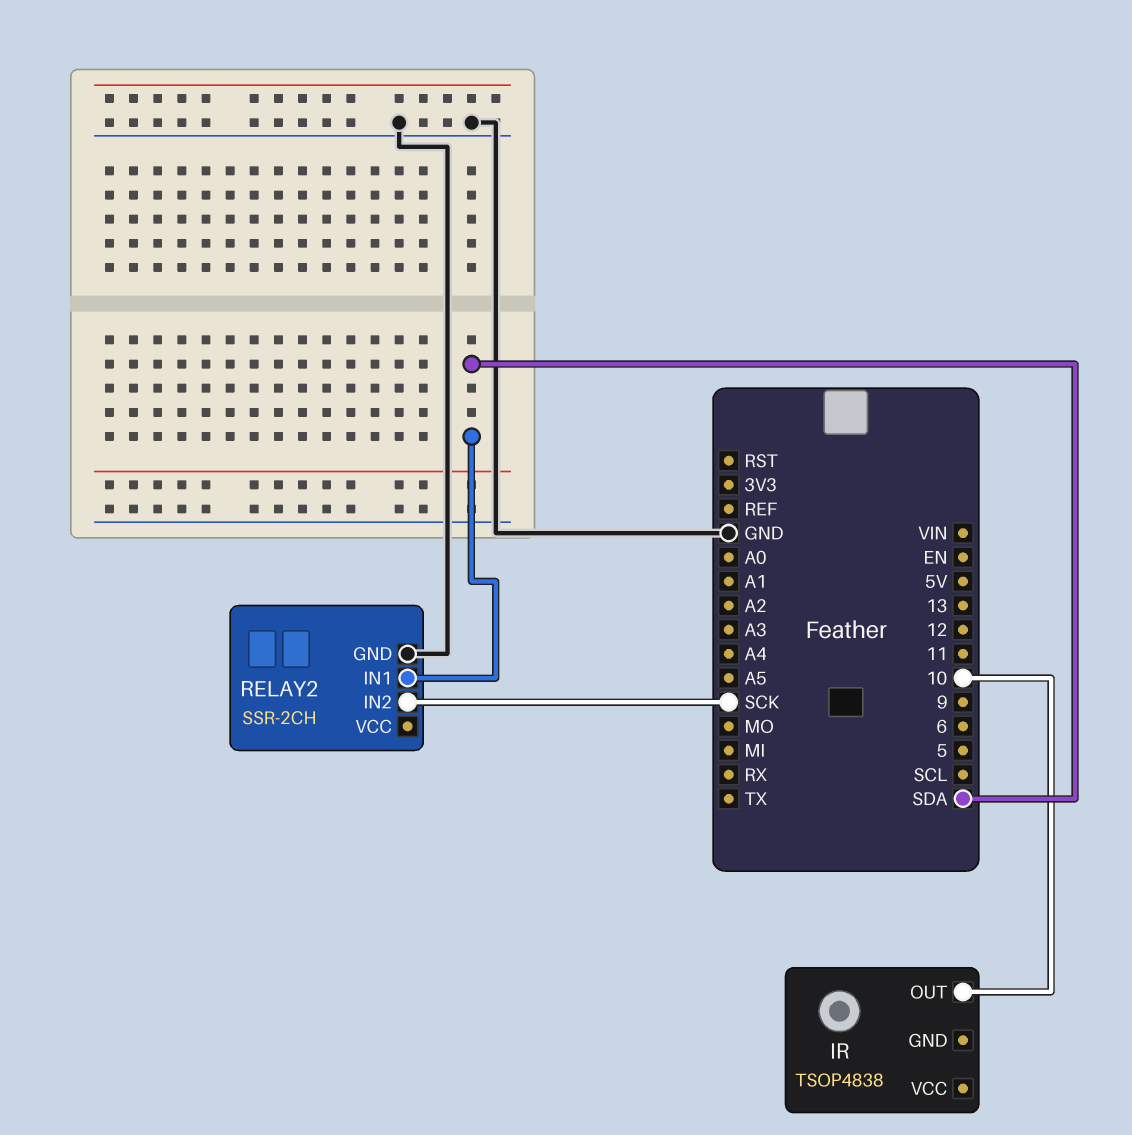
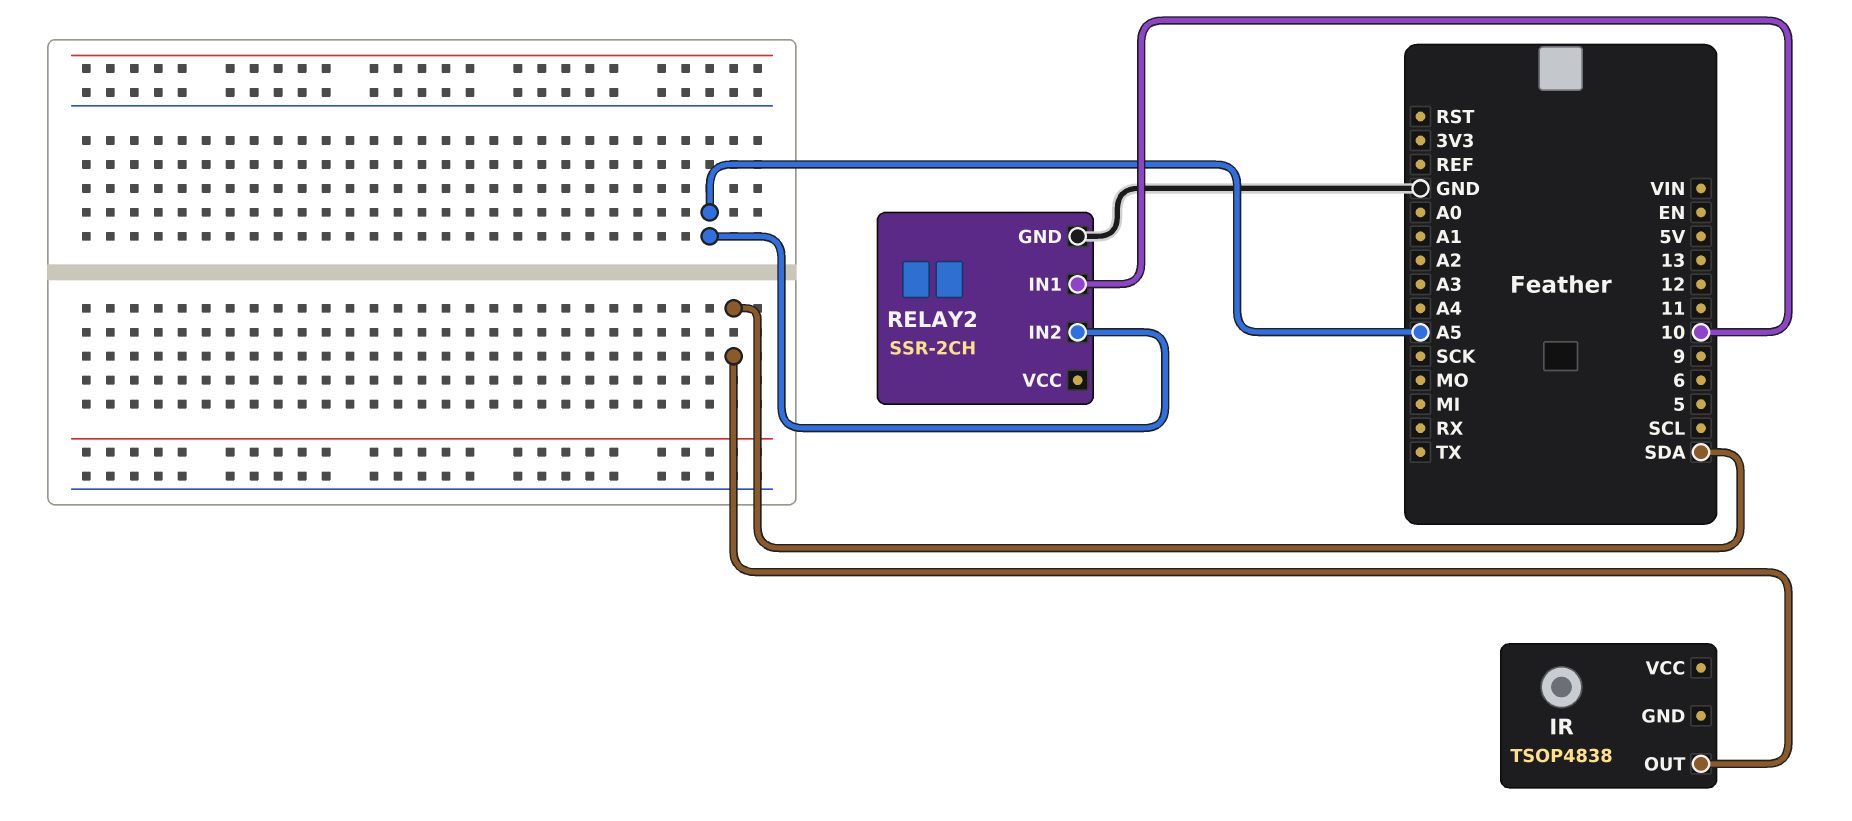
IR pin OUT: 10 -> SDA
RELAY2 pin IN1: SDA -> 10
RELAY2 pin IN2: SCK -> A5

